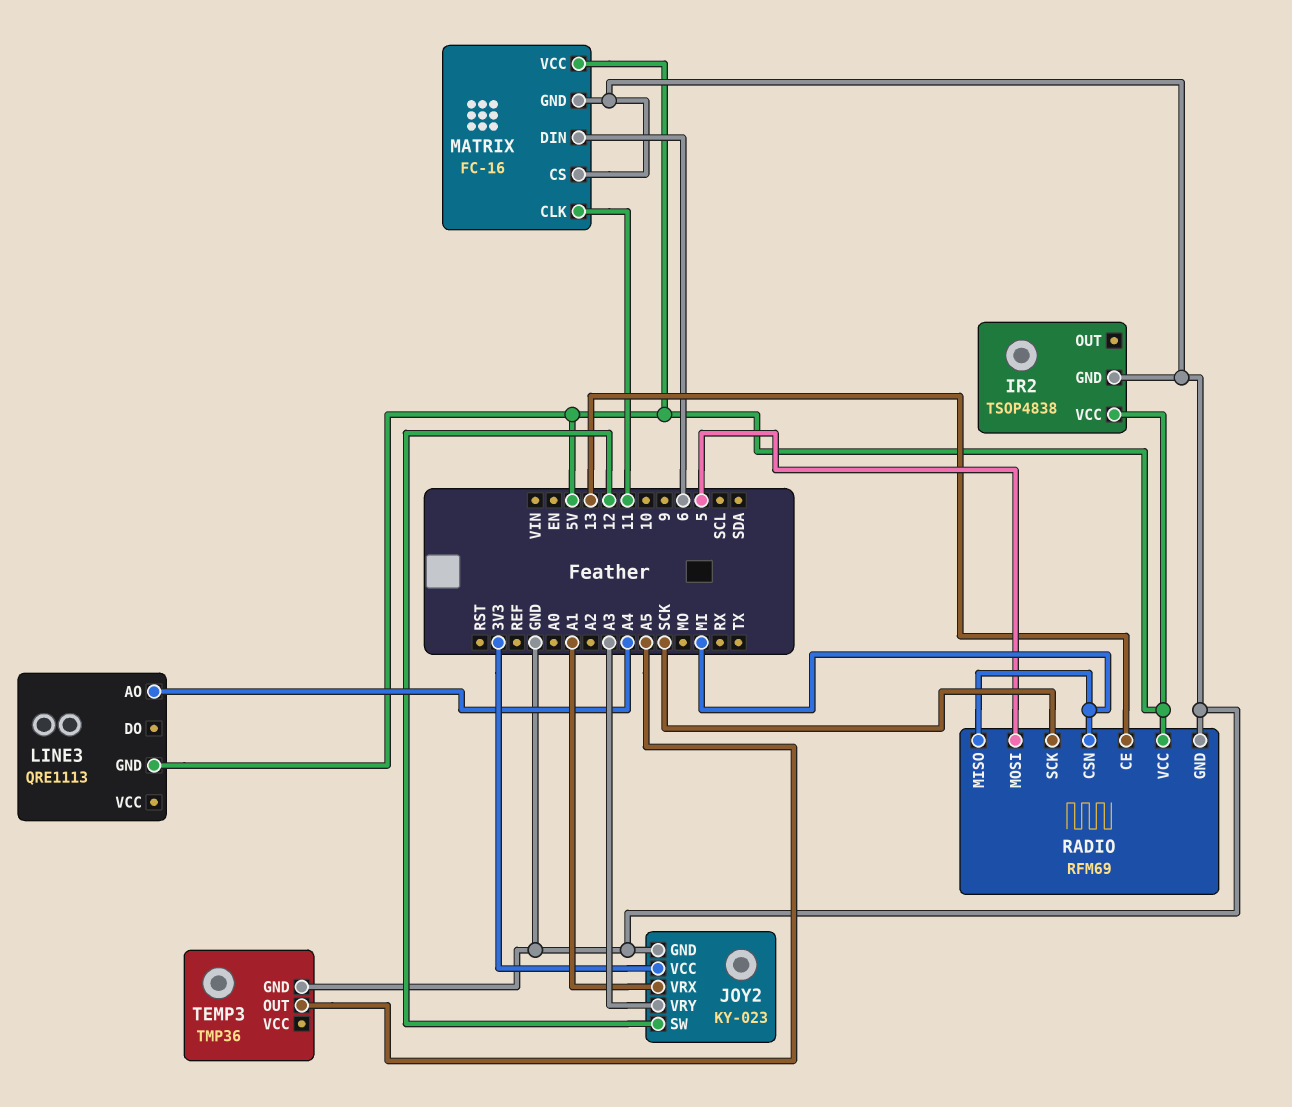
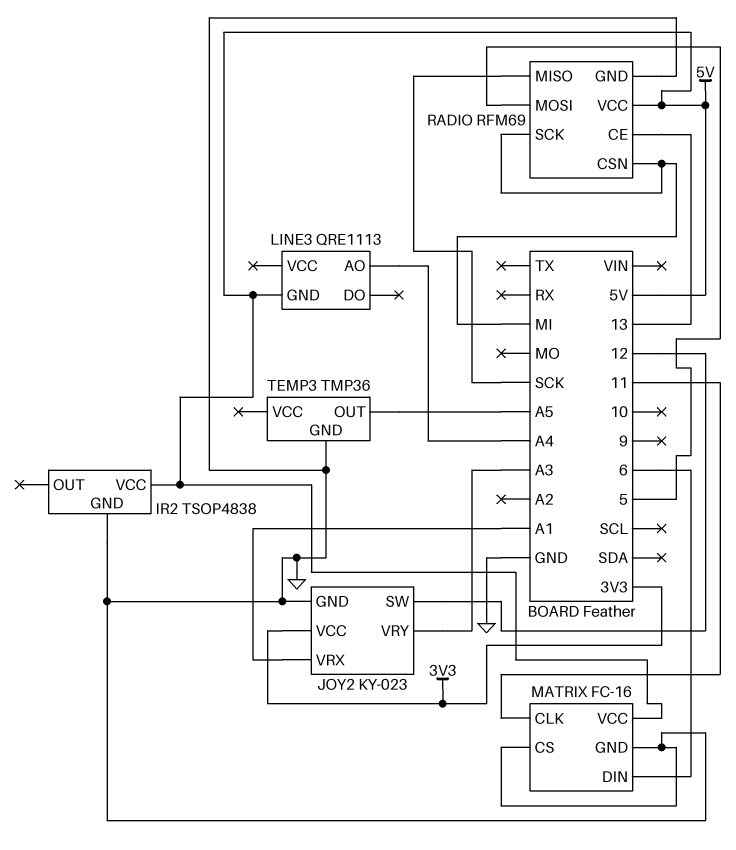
RADIO pin MISO: MI -> SCK
RADIO pin SCK: SCK -> MI

